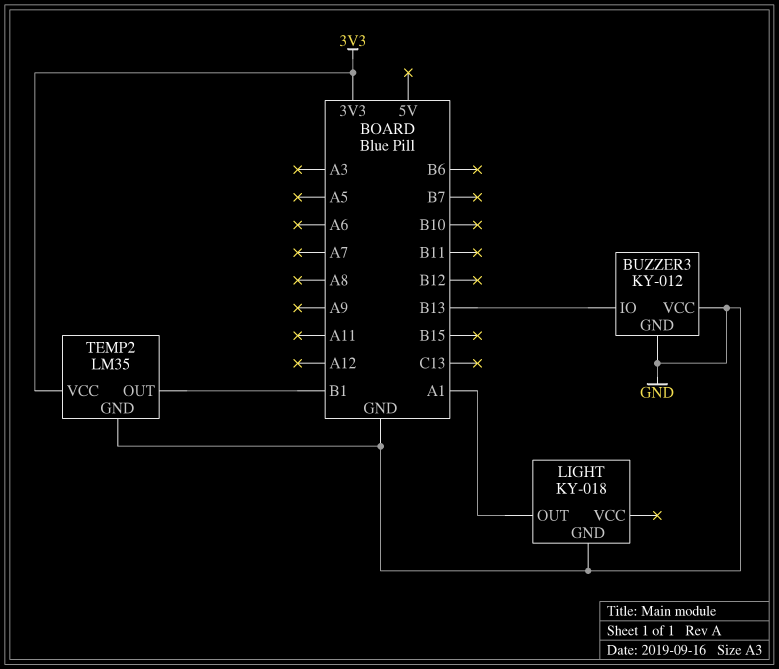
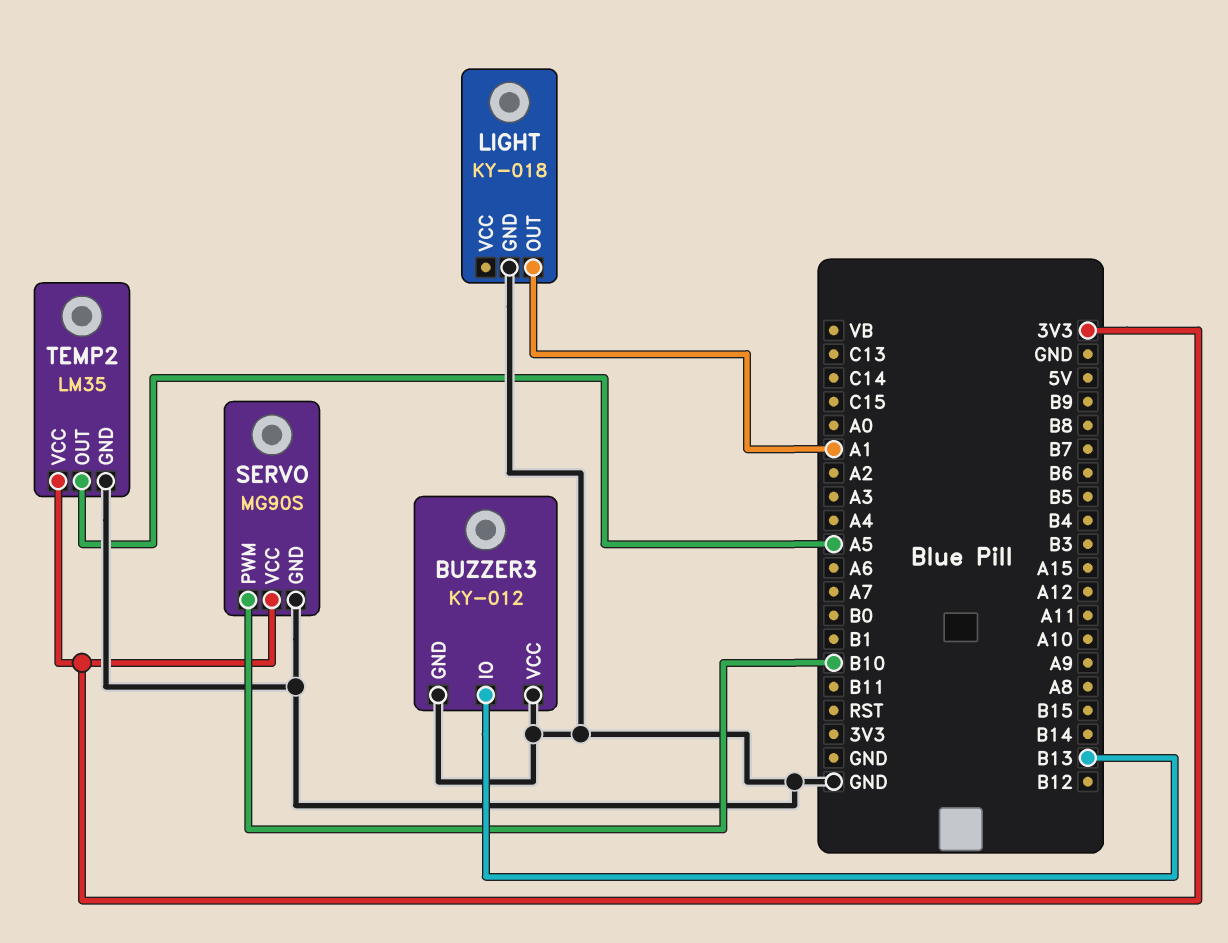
SERVO: none -> MG90S
SERVO pin GND: none -> GND
SERVO pin PWM: none -> B10
SERVO pin VCC: none -> 3V3
TEMP2 pin OUT: B1 -> A5

